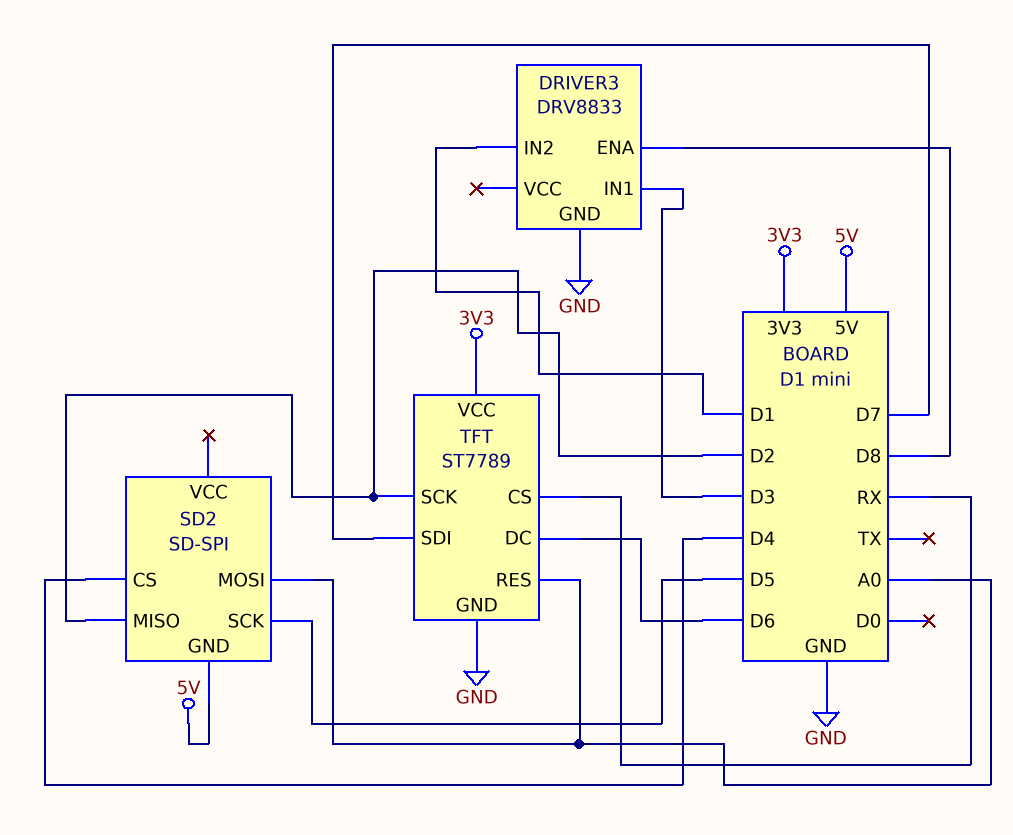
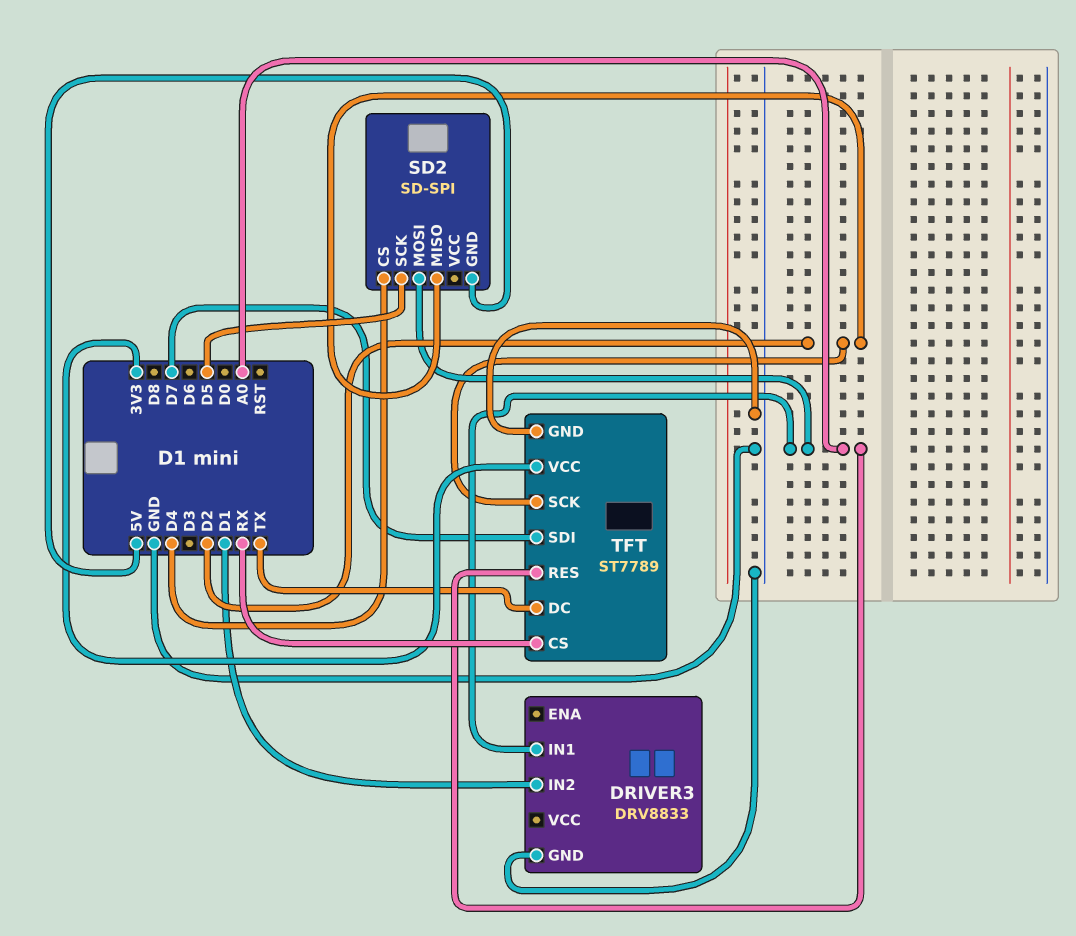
DRIVER3 pin ENA: D8 -> none
DRIVER3 pin IN1: D3 -> A0
TFT pin DC: D6 -> TX

